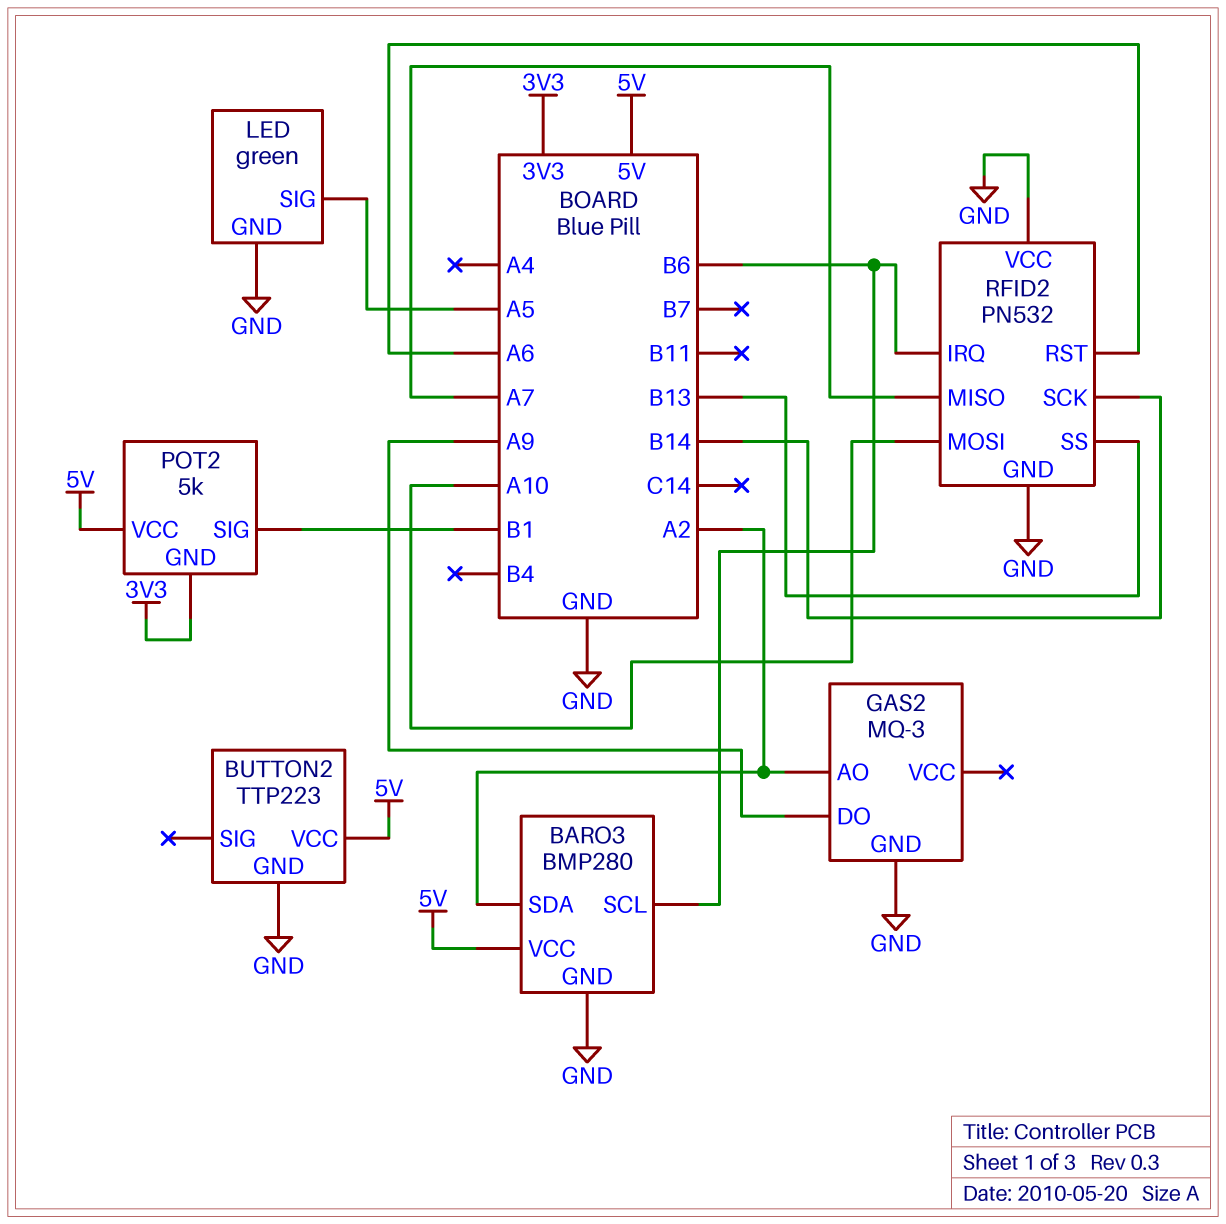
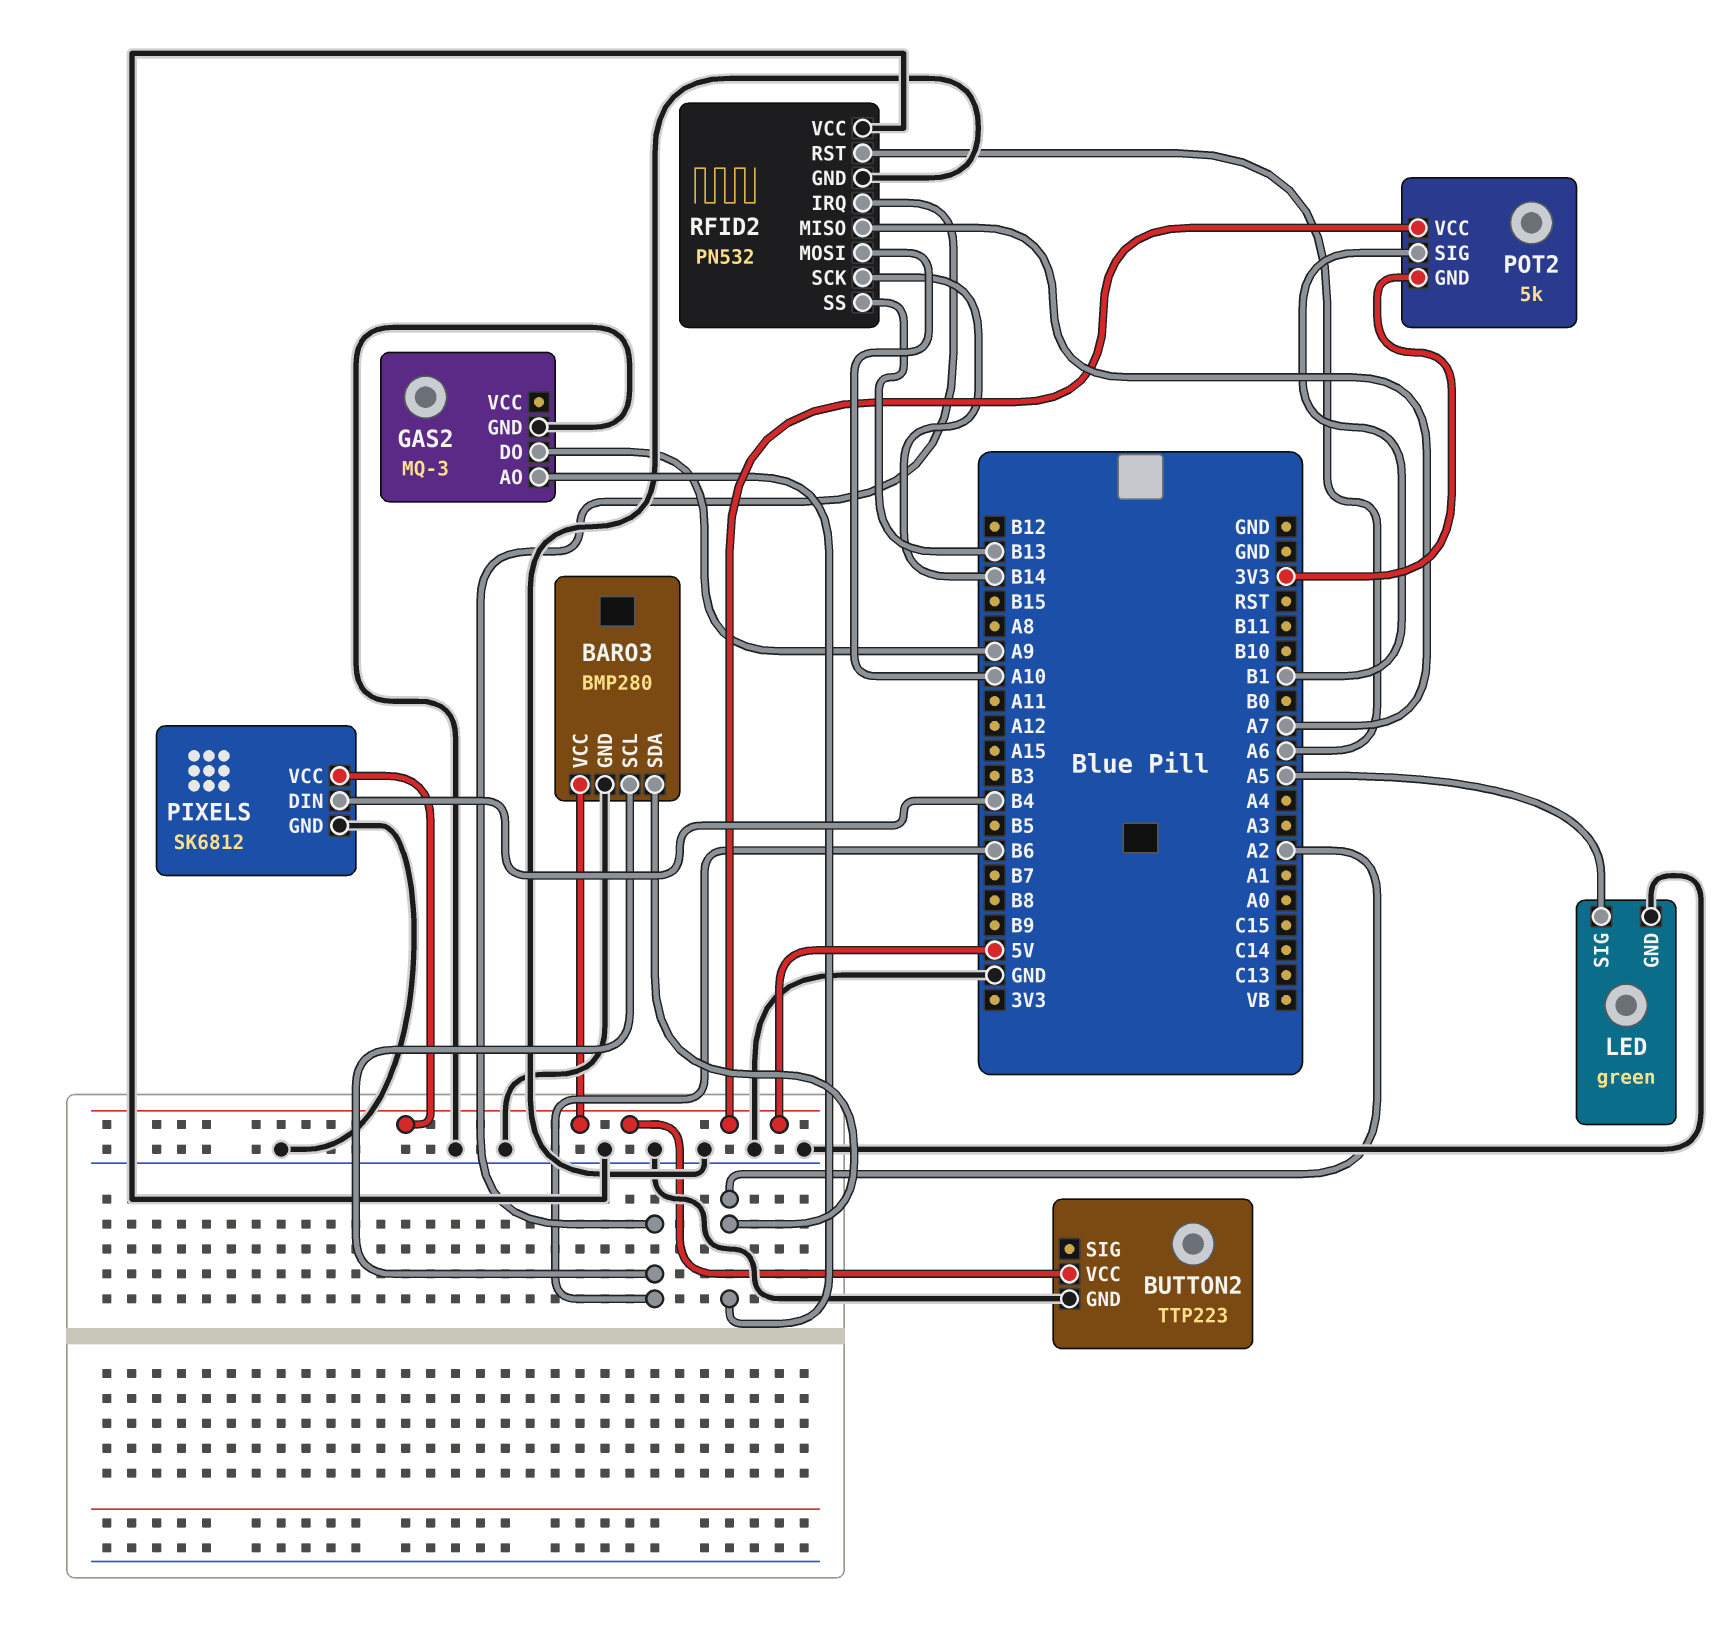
PIXELS: none -> SK6812
PIXELS pin DIN: none -> B4
PIXELS pin GND: none -> GND
PIXELS pin VCC: none -> 5V

